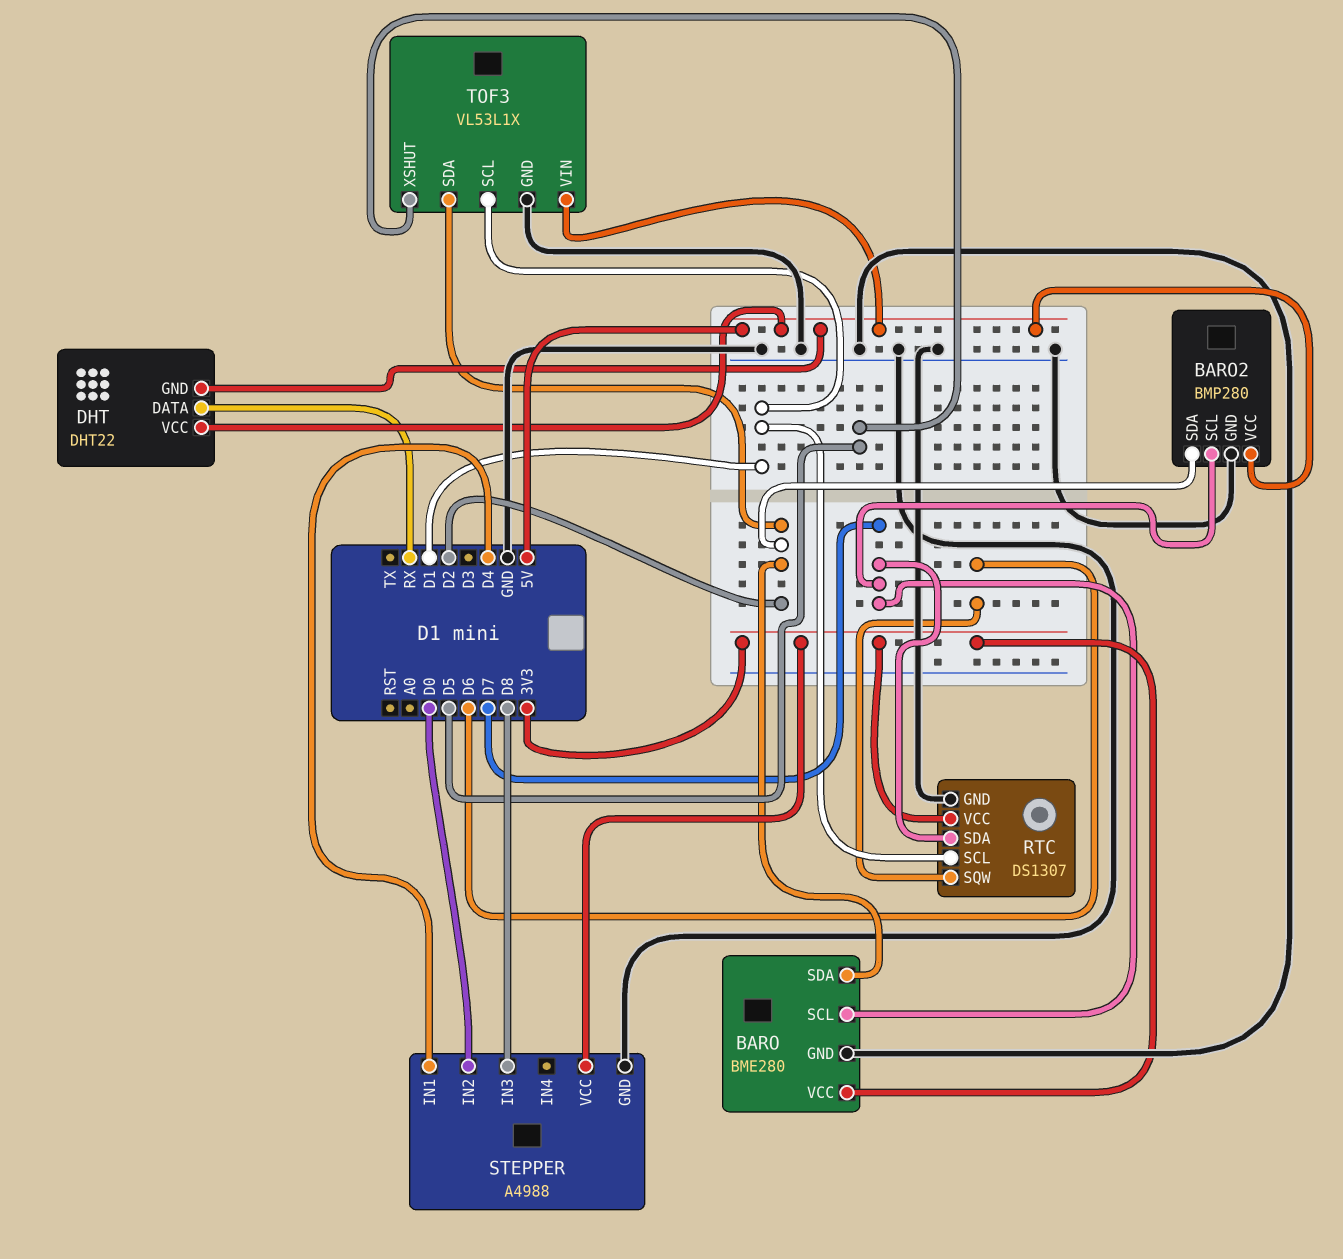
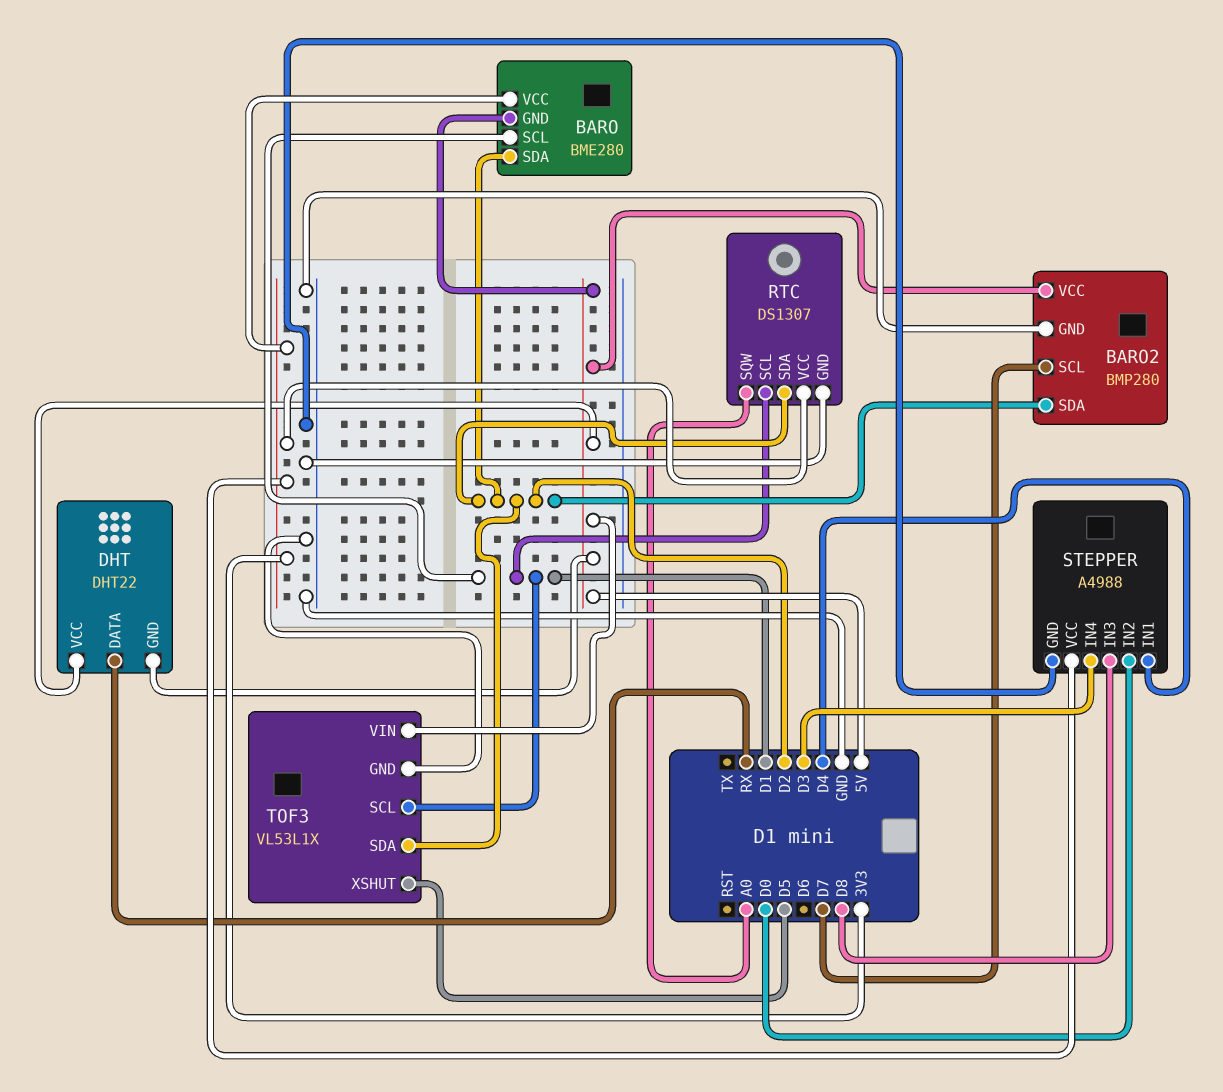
BARO pin GND: GND -> 5V
BARO pin SCL: D7 -> D1
RTC pin SDA: D7 -> D2
RTC pin SQW: D6 -> A0
STEPPER pin IN4: none -> D3

